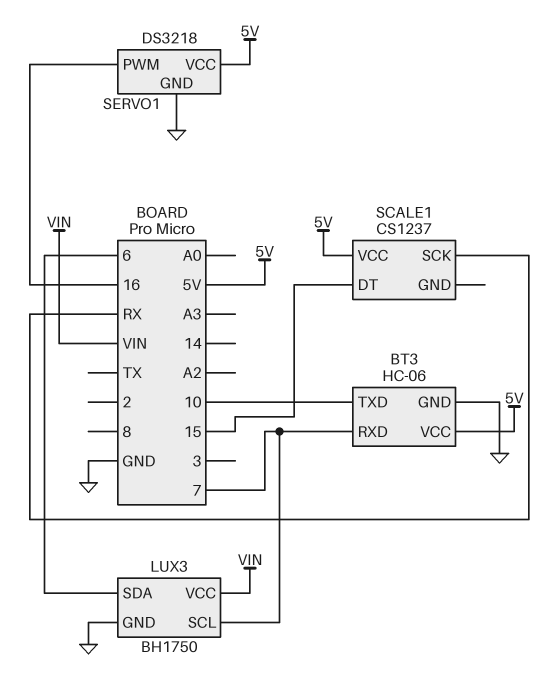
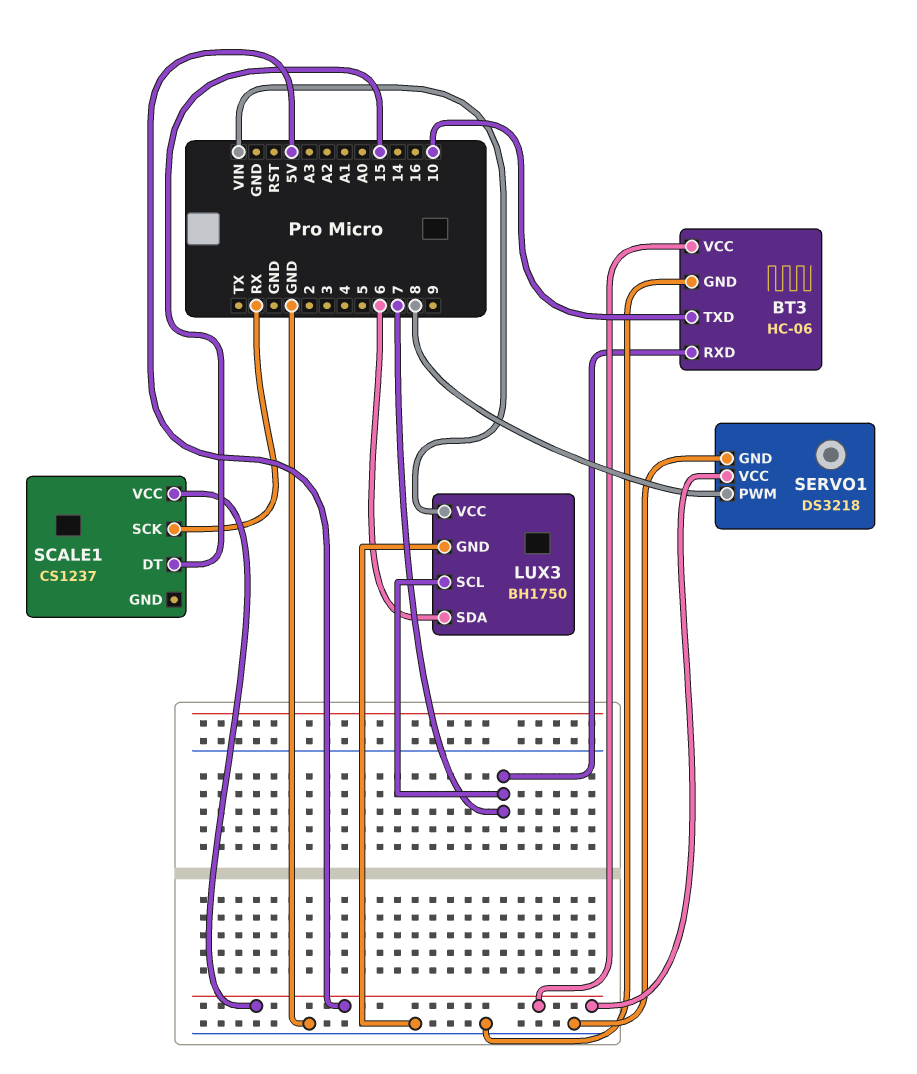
SERVO1 pin PWM: 16 -> 8

